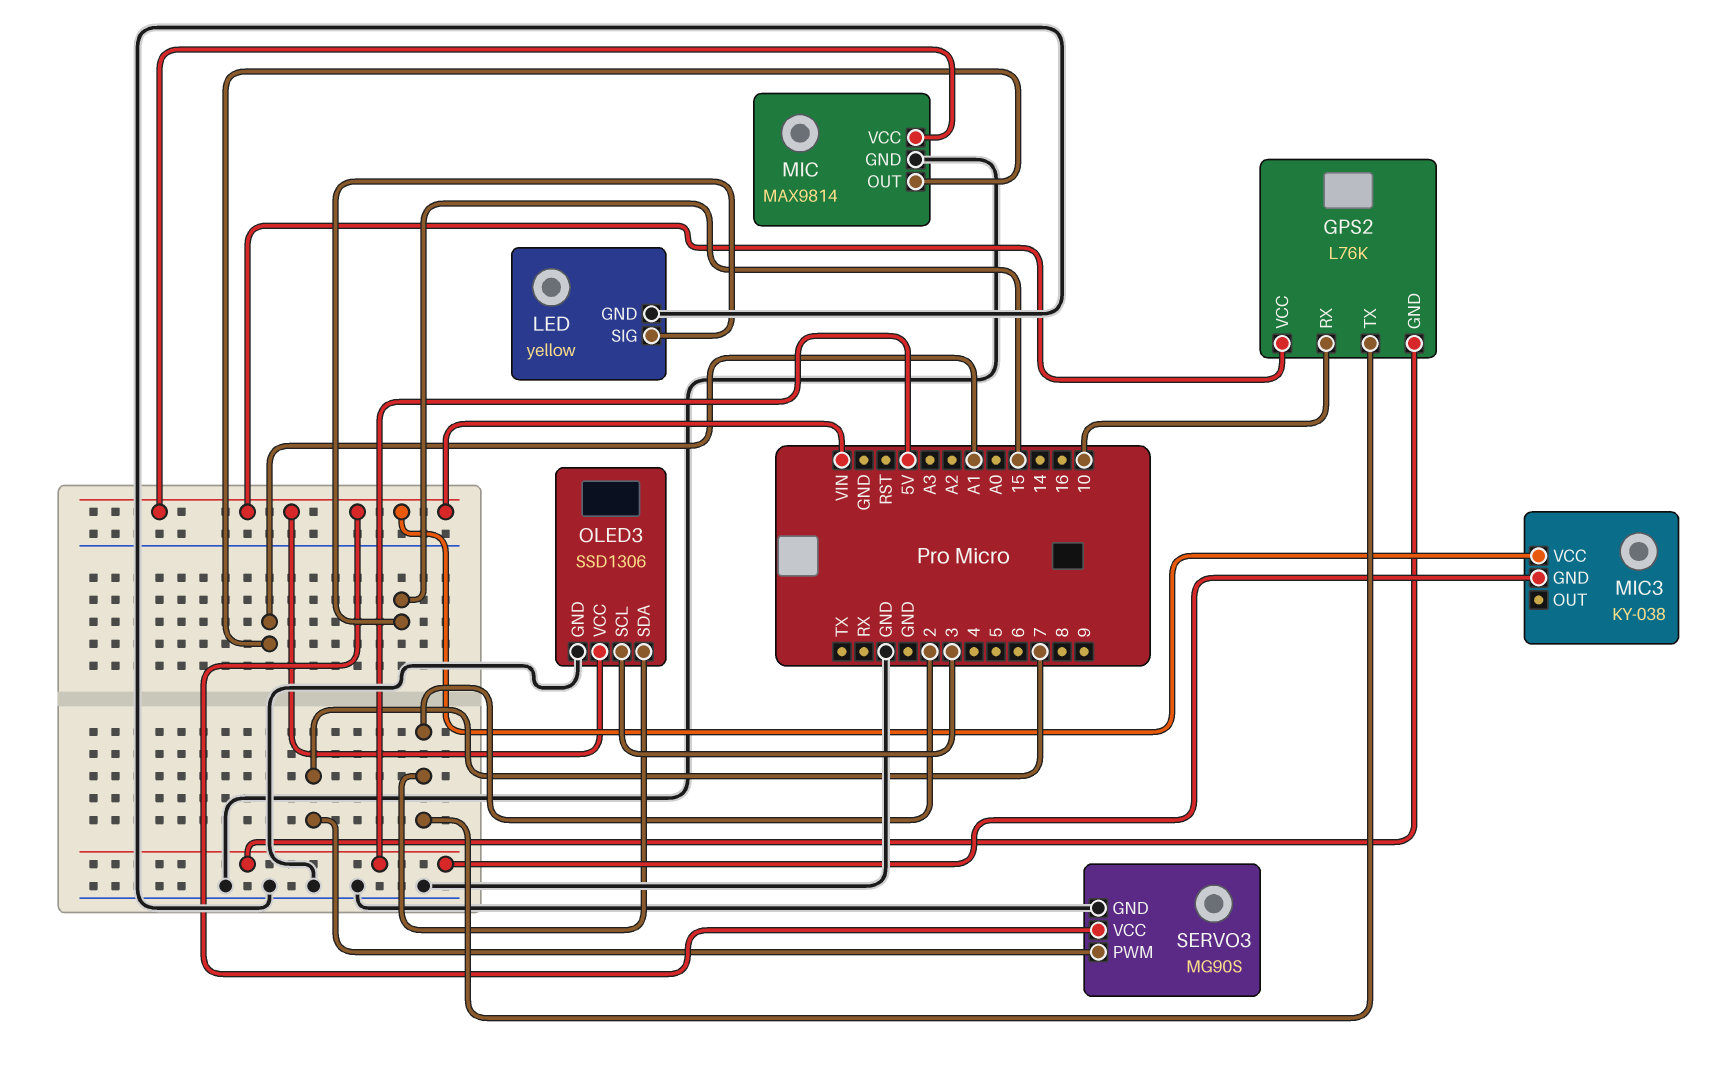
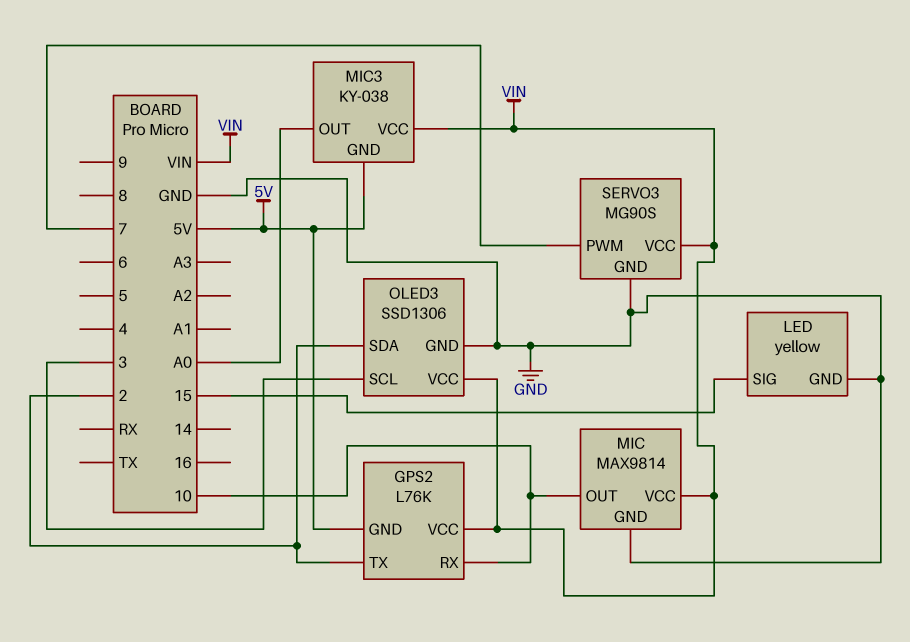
MIC pin OUT: A1 -> 10
MIC3 pin OUT: none -> A0

